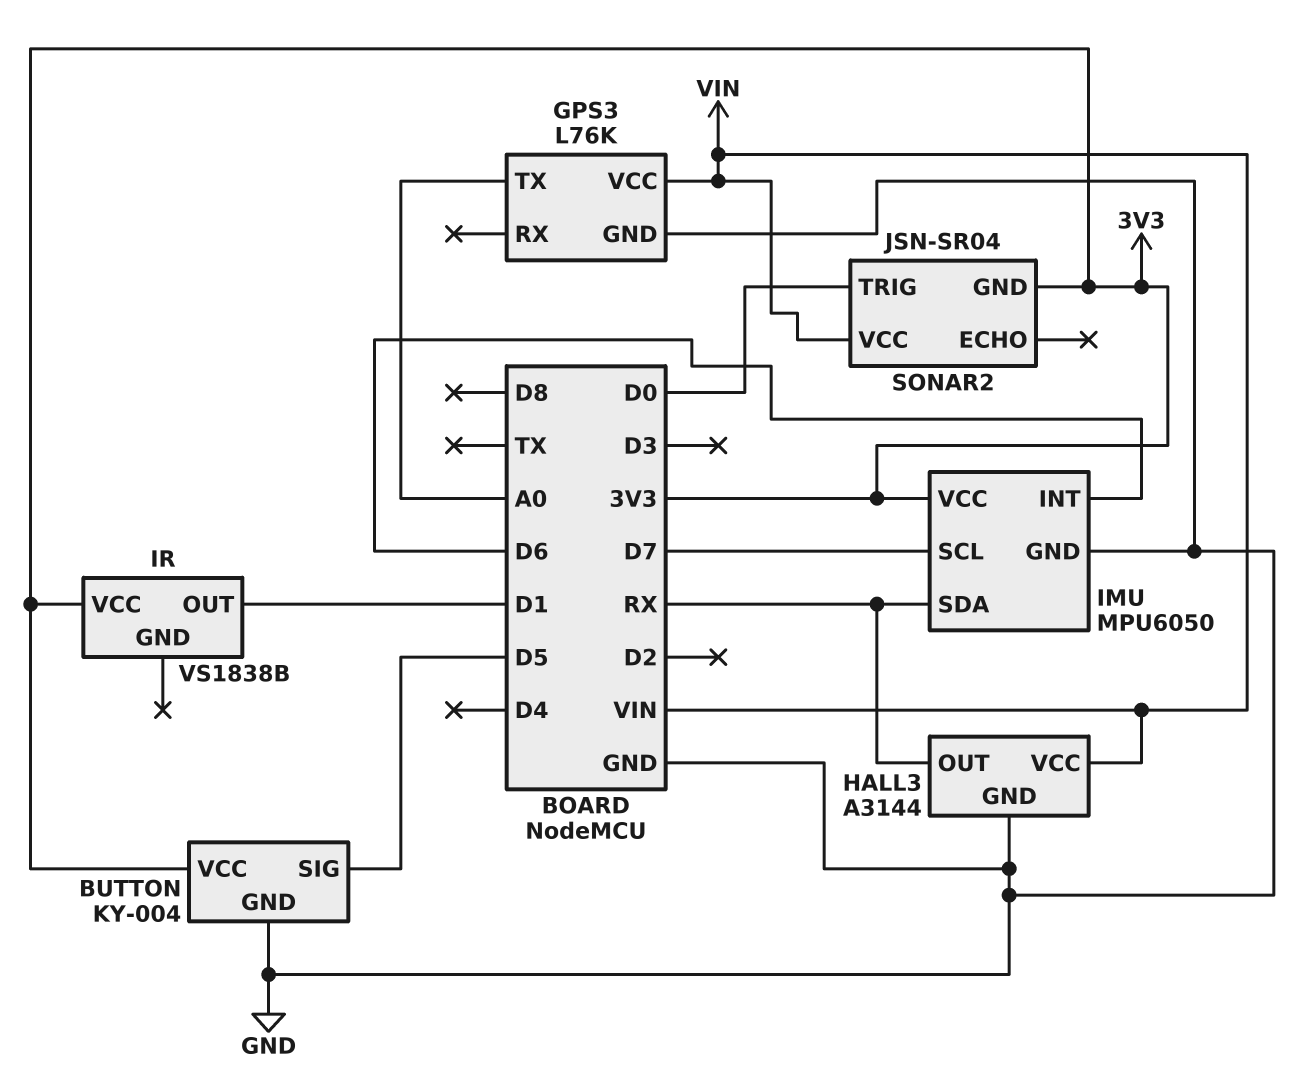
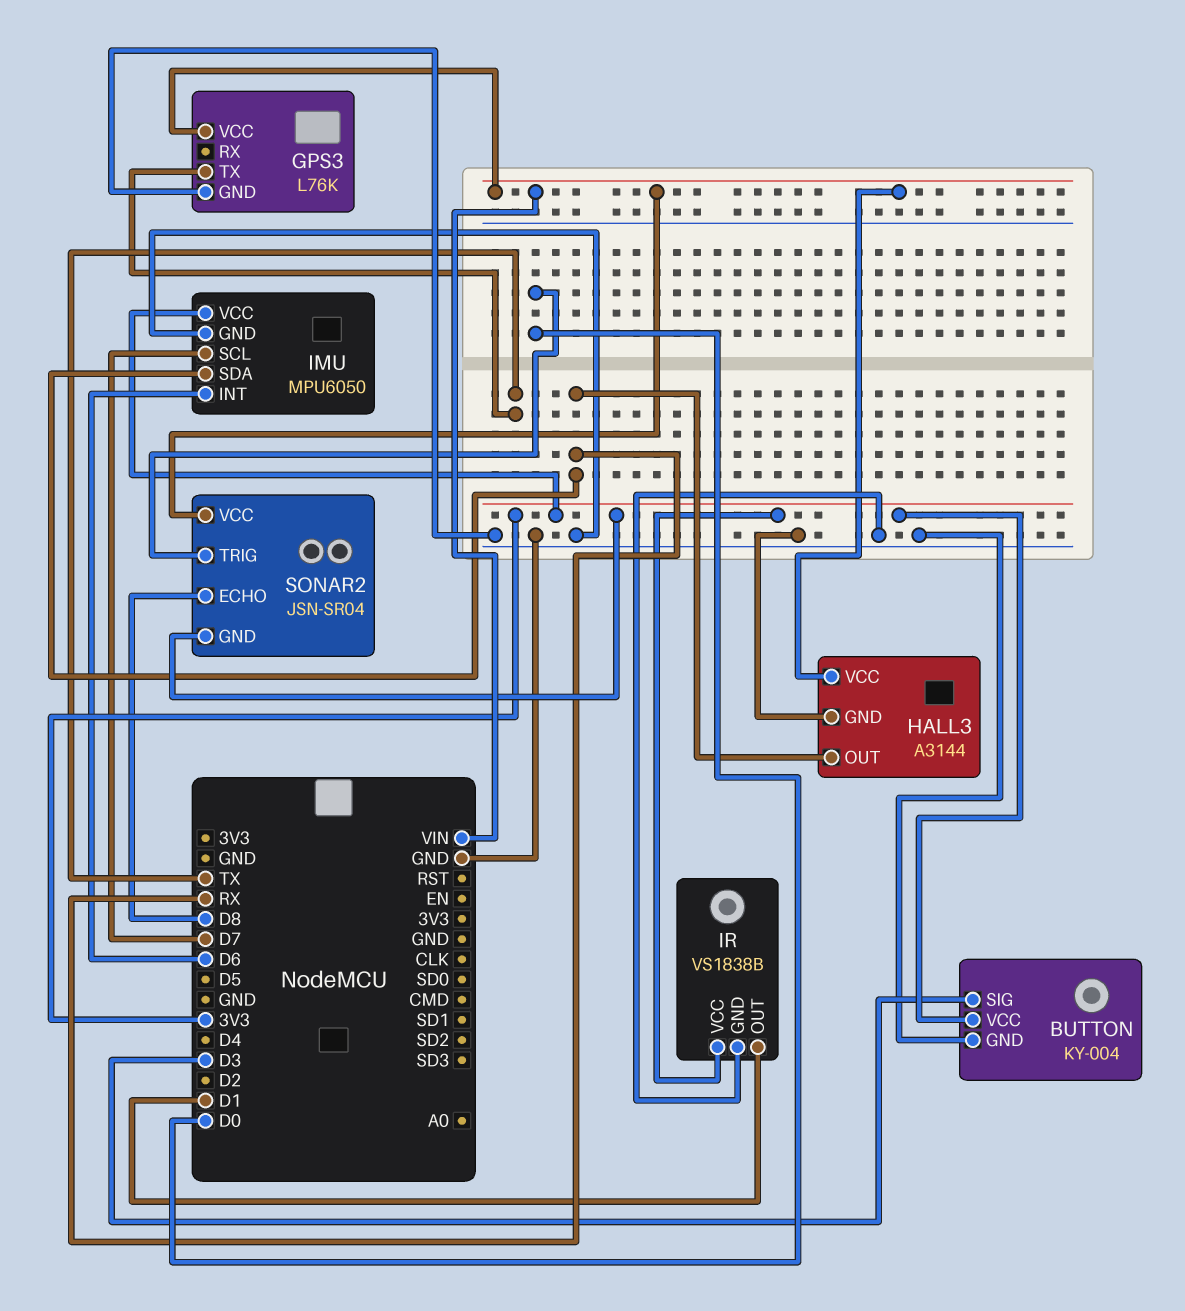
BUTTON pin SIG: D5 -> D3
GPS3 pin TX: A0 -> TX
IR pin GND: none -> GND
SONAR2 pin ECHO: none -> D8

